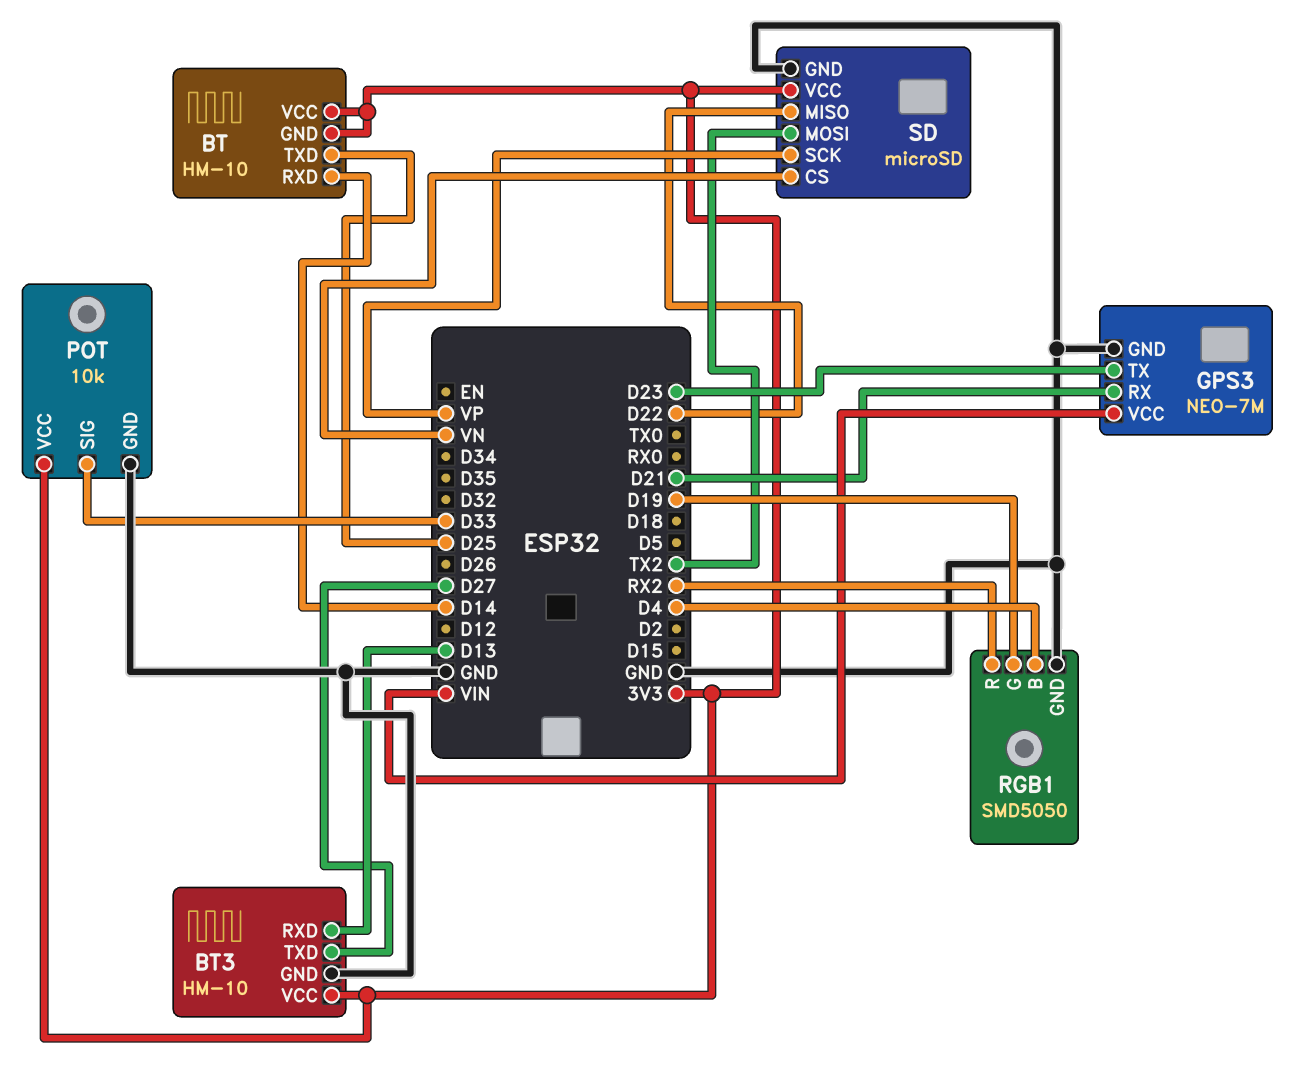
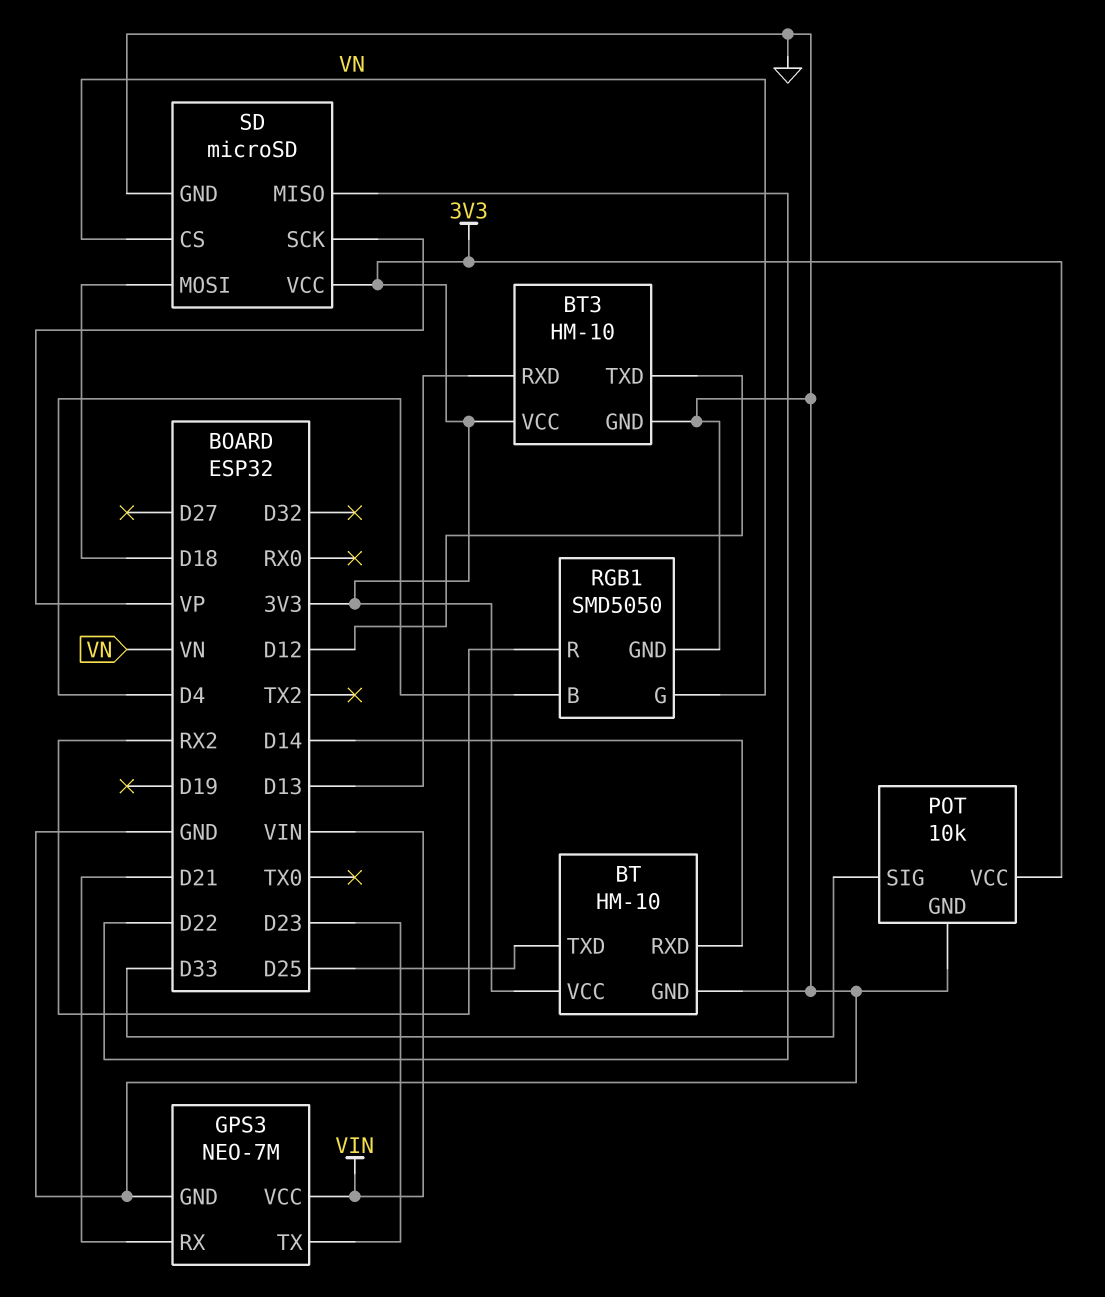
BT pin GND: 3V3 -> GND
BT3 pin TXD: D27 -> D12
RGB1 pin G: D19 -> VN
SD pin MOSI: TX2 -> D18

